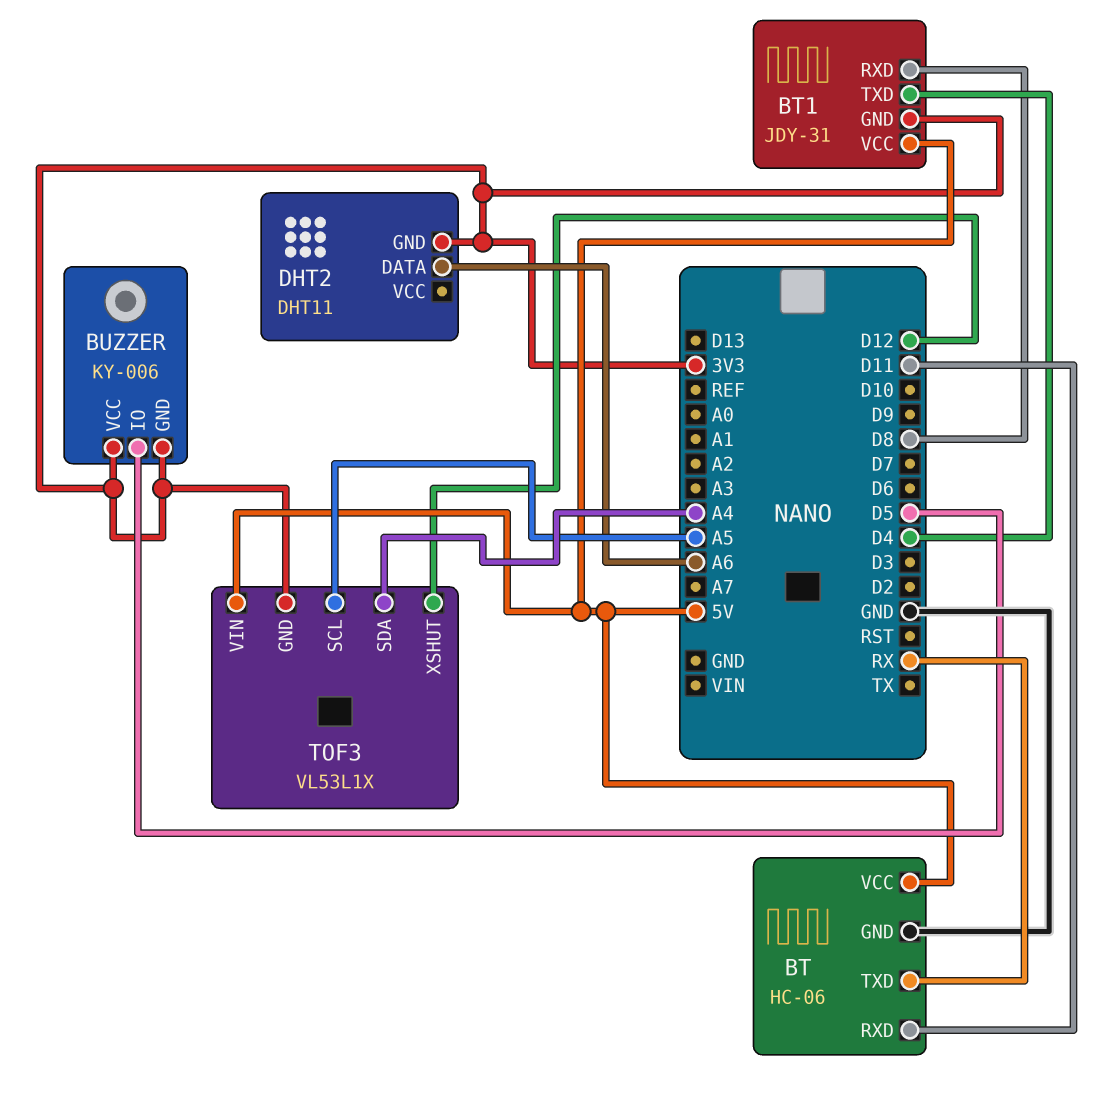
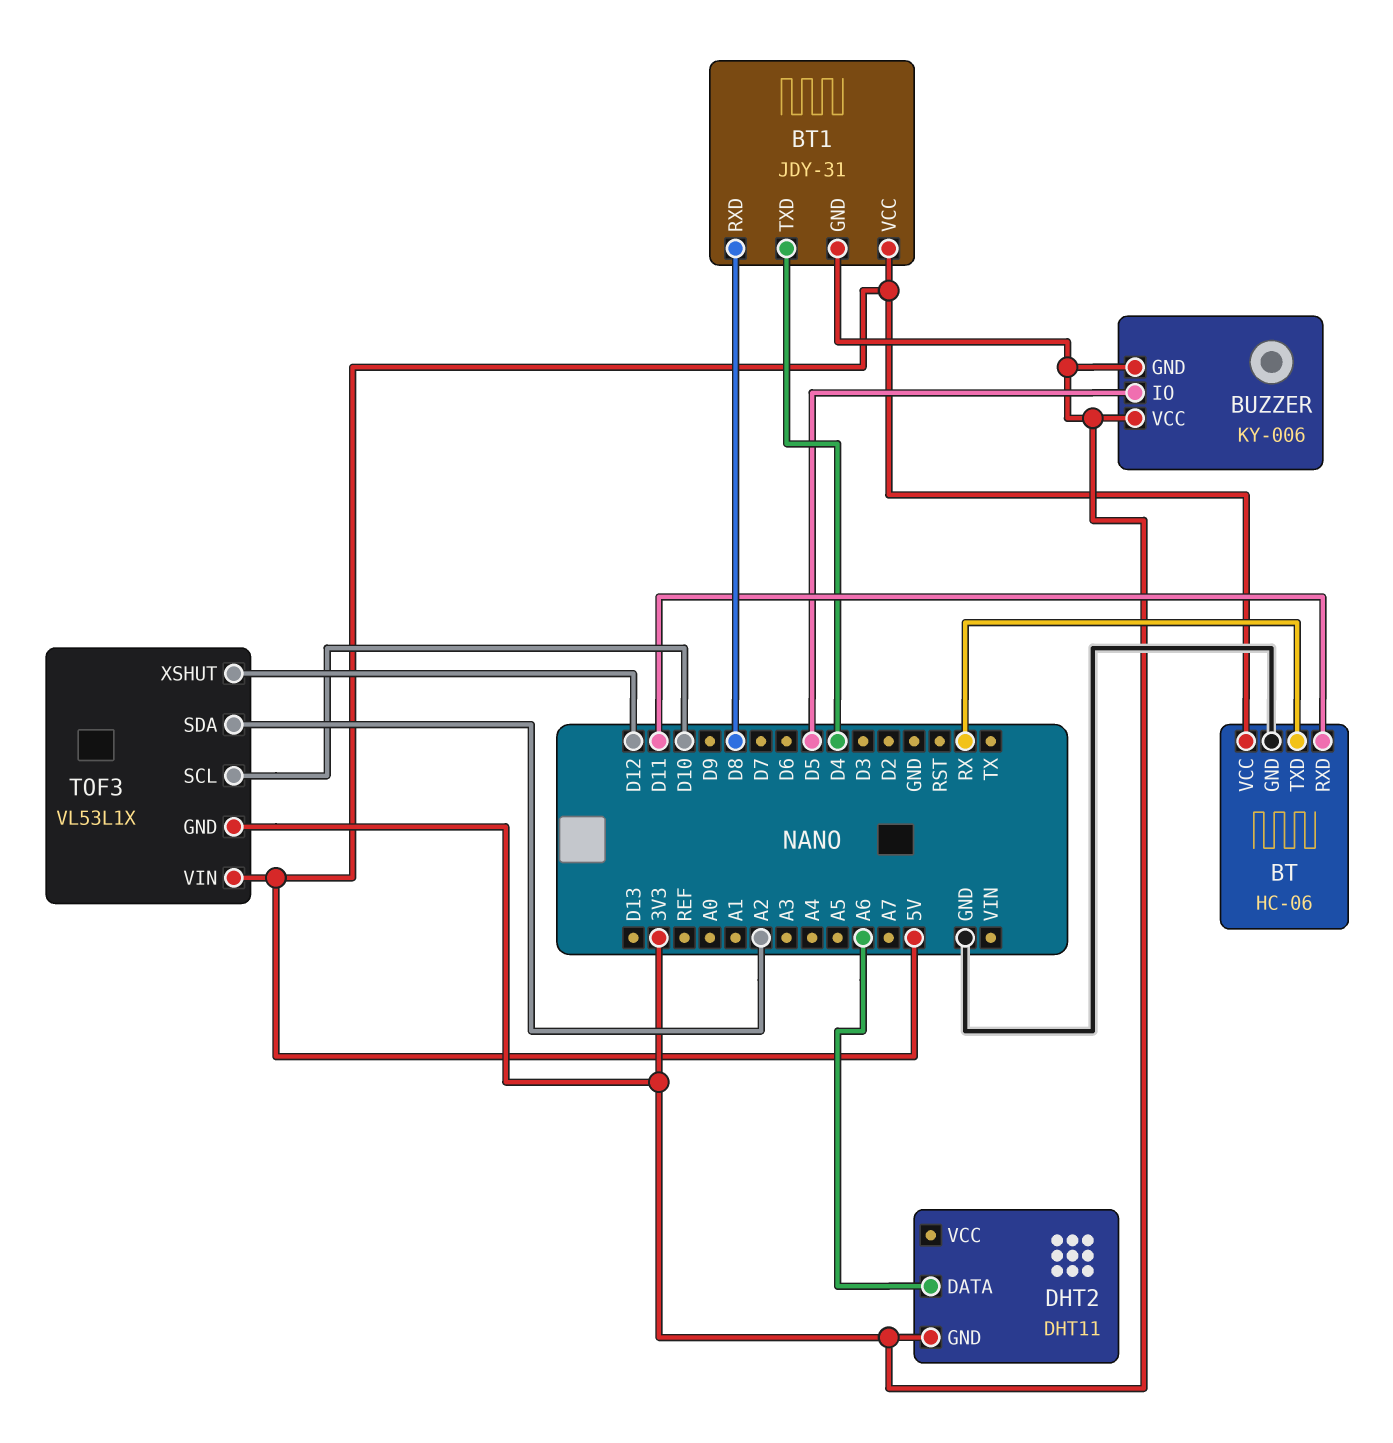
TOF3 pin SCL: A5 -> D10
TOF3 pin SDA: A4 -> A2

